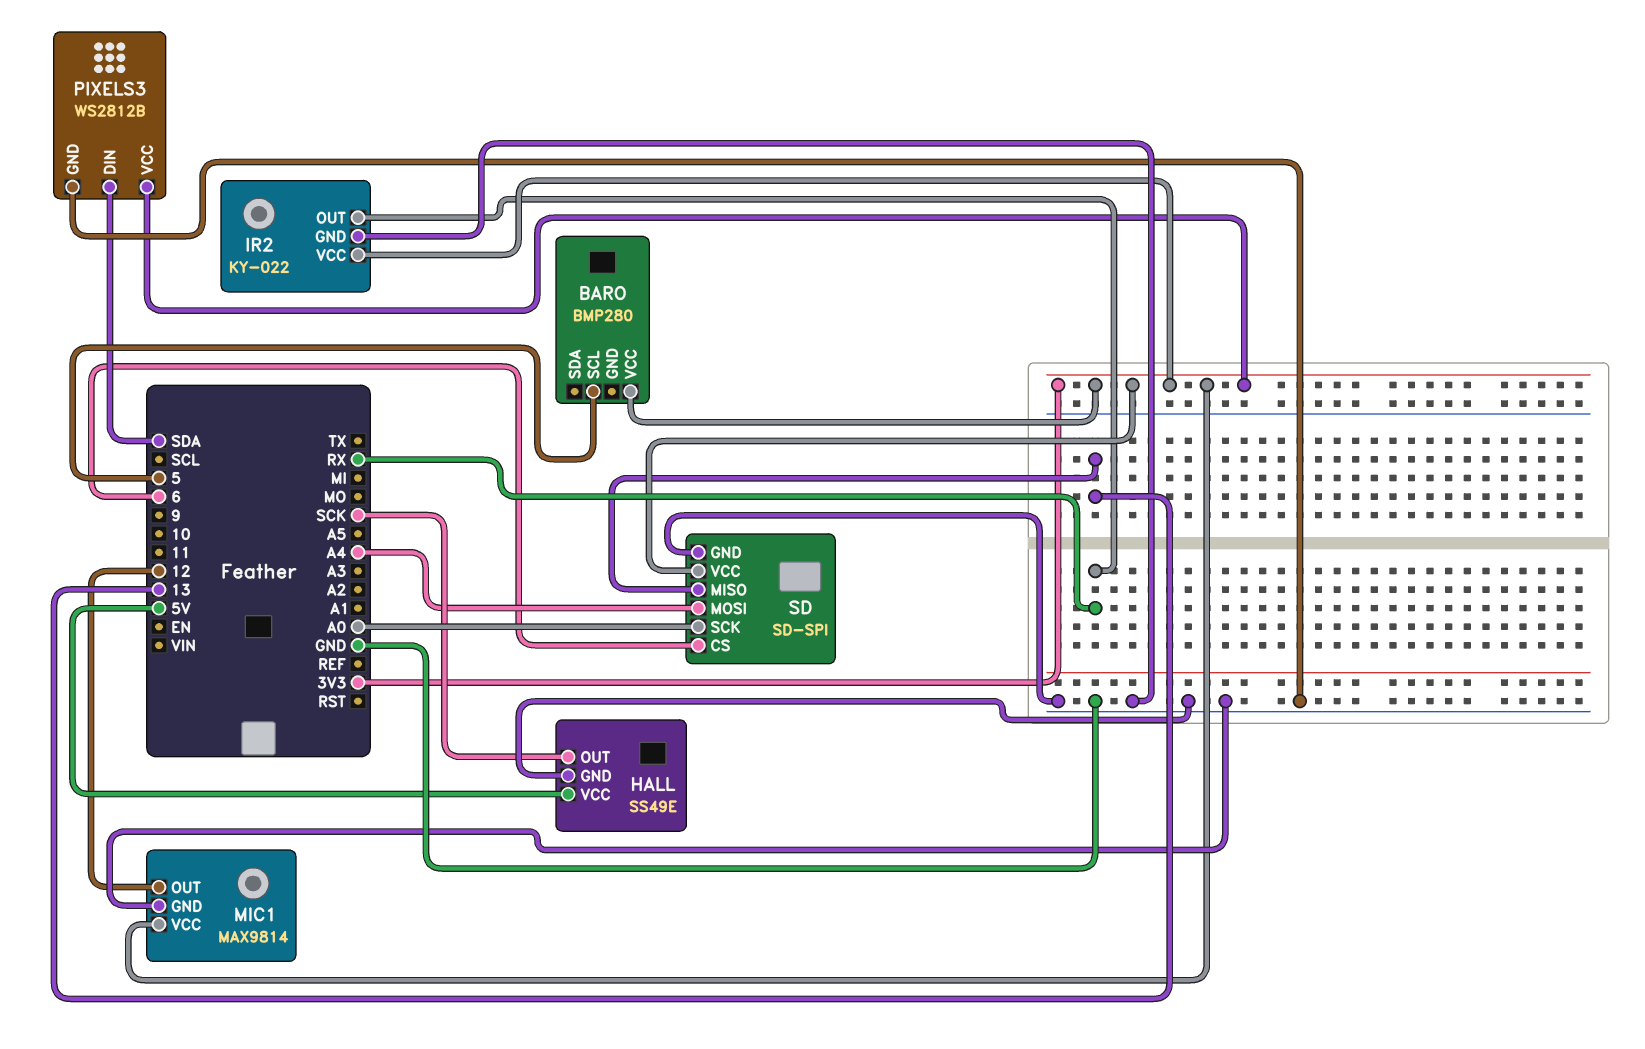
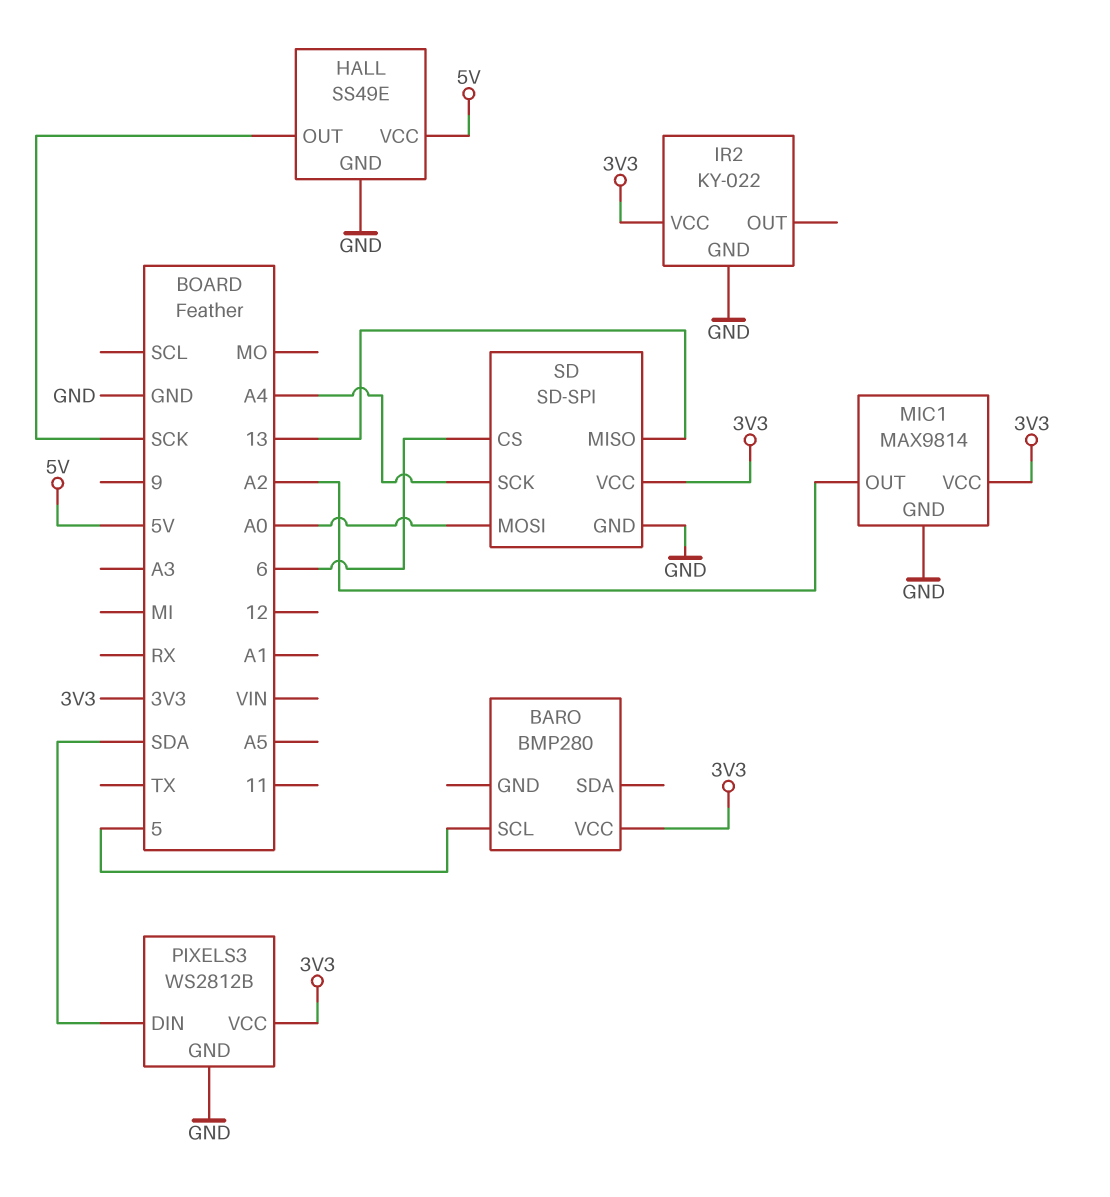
IR2 pin OUT: RX -> none
MIC1 pin OUT: 12 -> A2
SD pin MOSI: A4 -> A0
SD pin SCK: A0 -> A4

